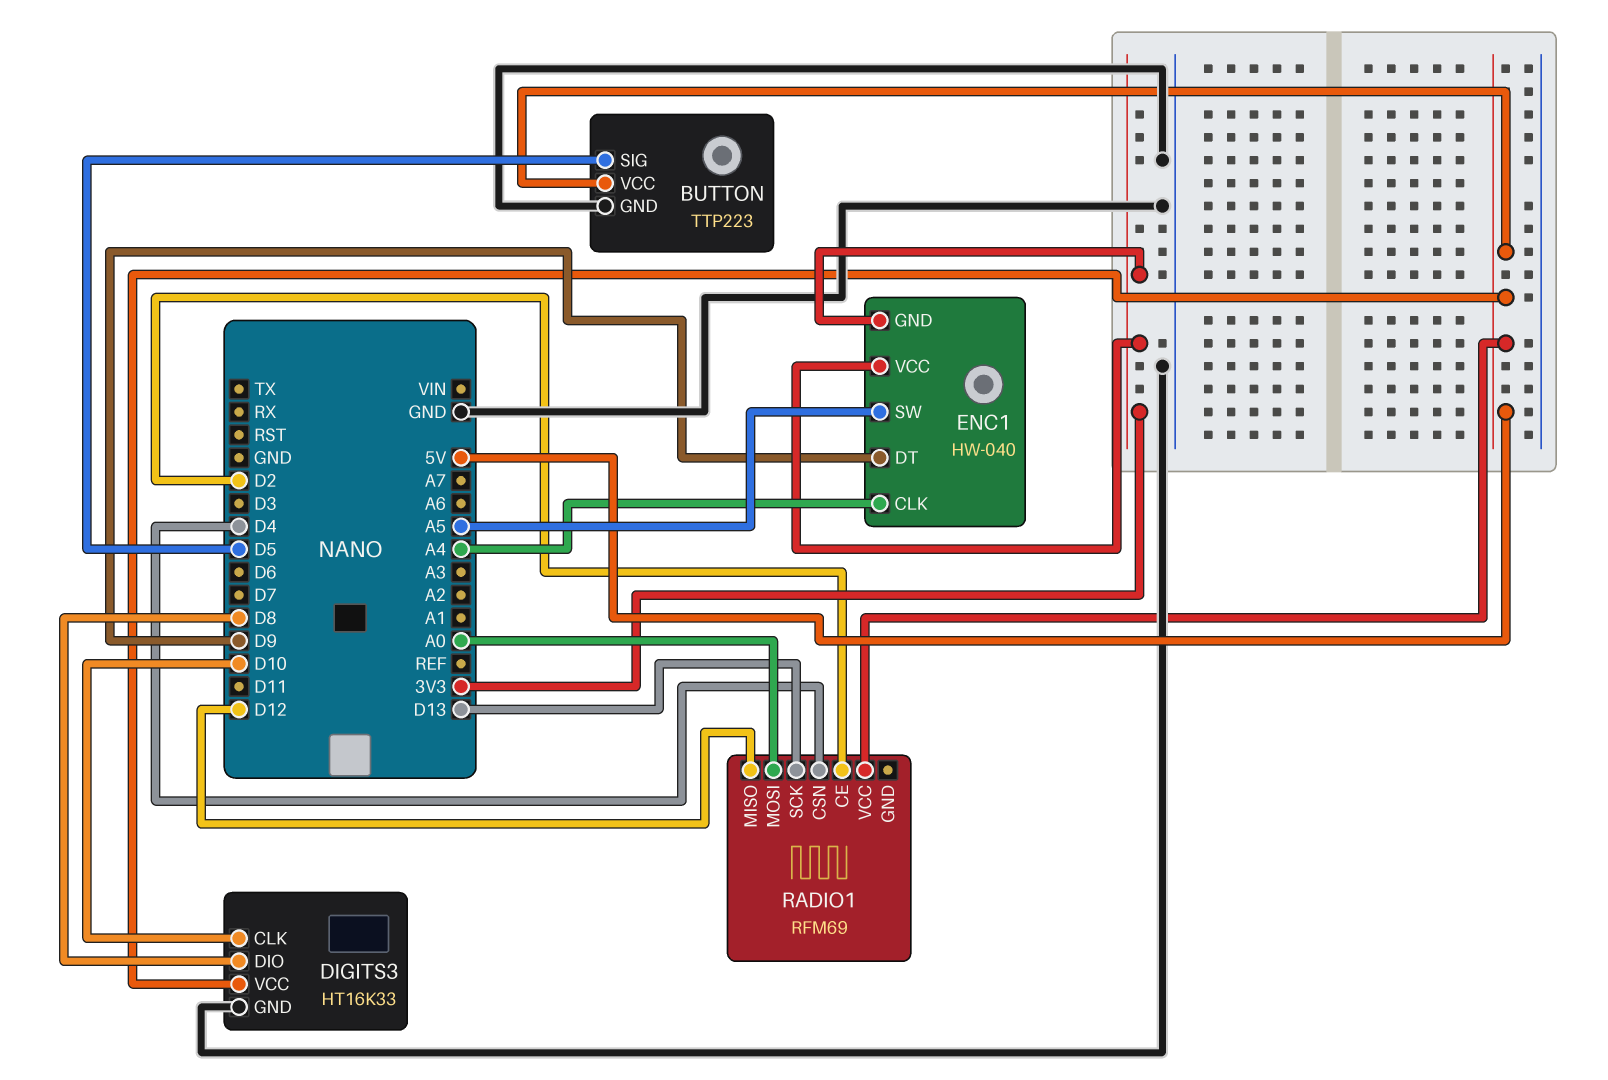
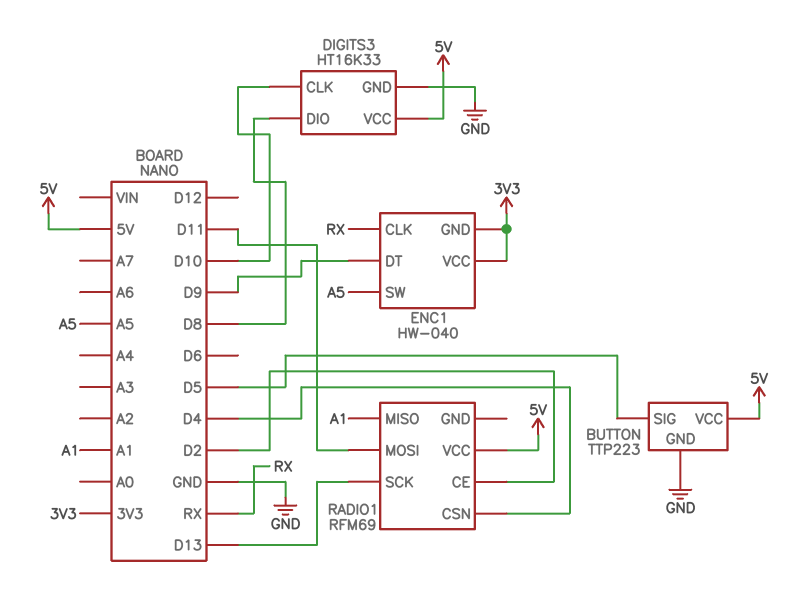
ENC1 pin CLK: A4 -> RX
RADIO1 pin MISO: D12 -> A1
RADIO1 pin MOSI: A0 -> D11

